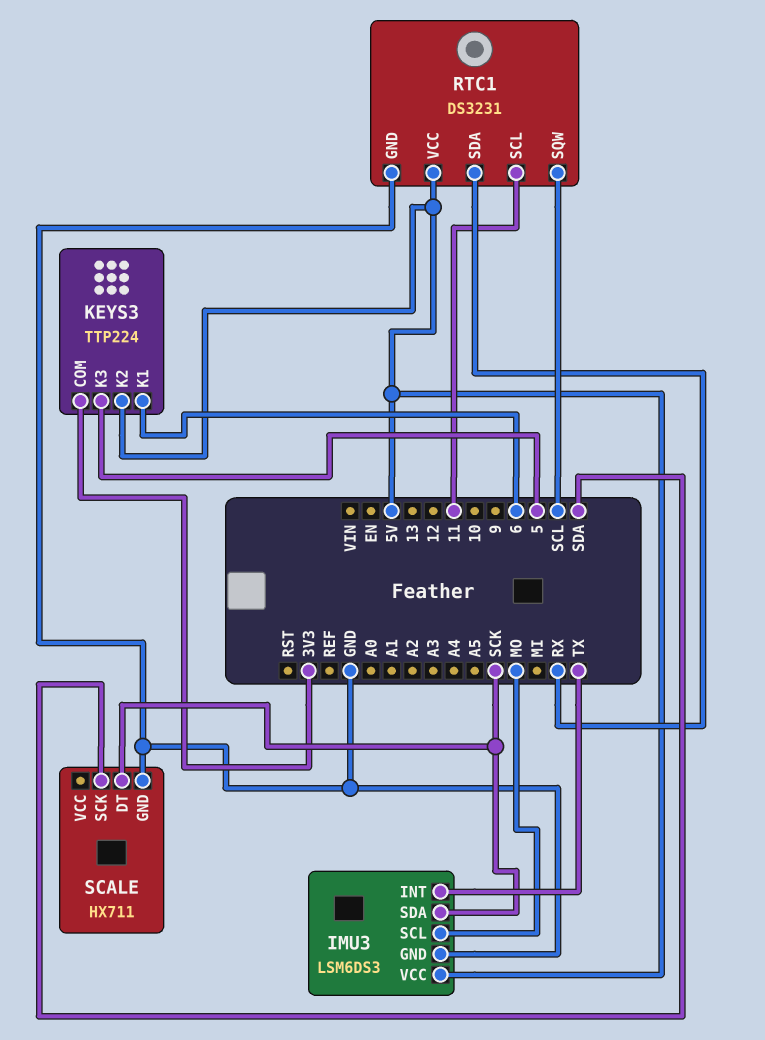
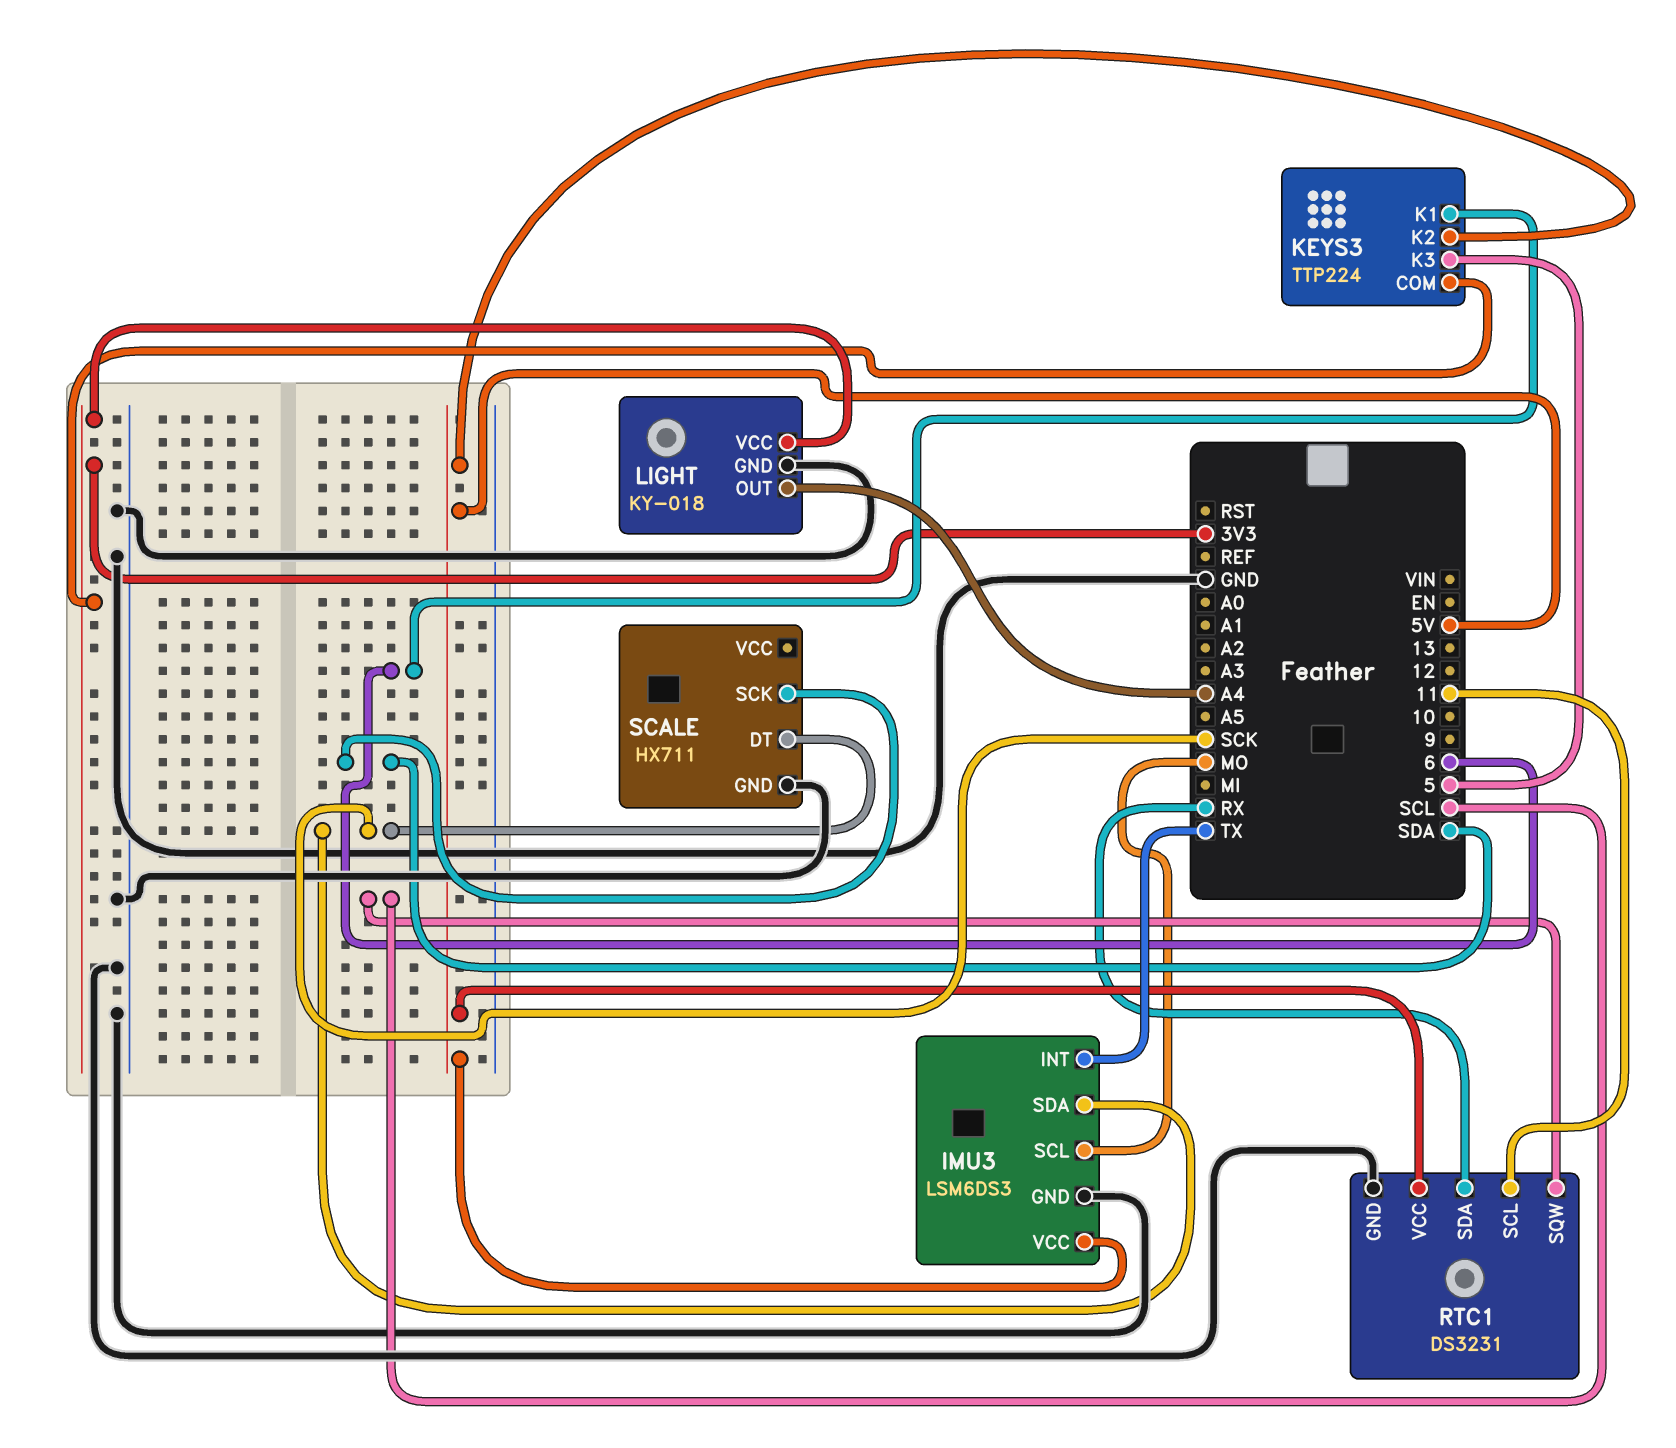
LIGHT: none -> KY-018
LIGHT pin GND: none -> GND
LIGHT pin OUT: none -> A4
LIGHT pin VCC: none -> 3V3

